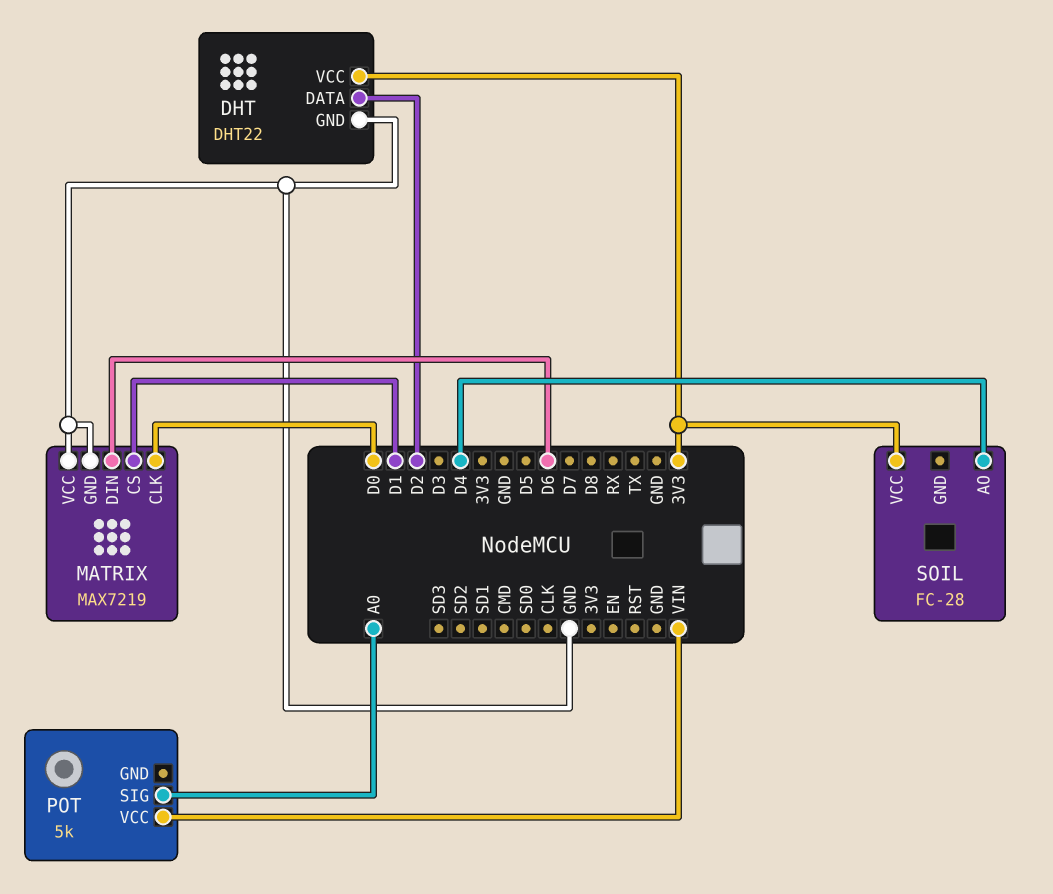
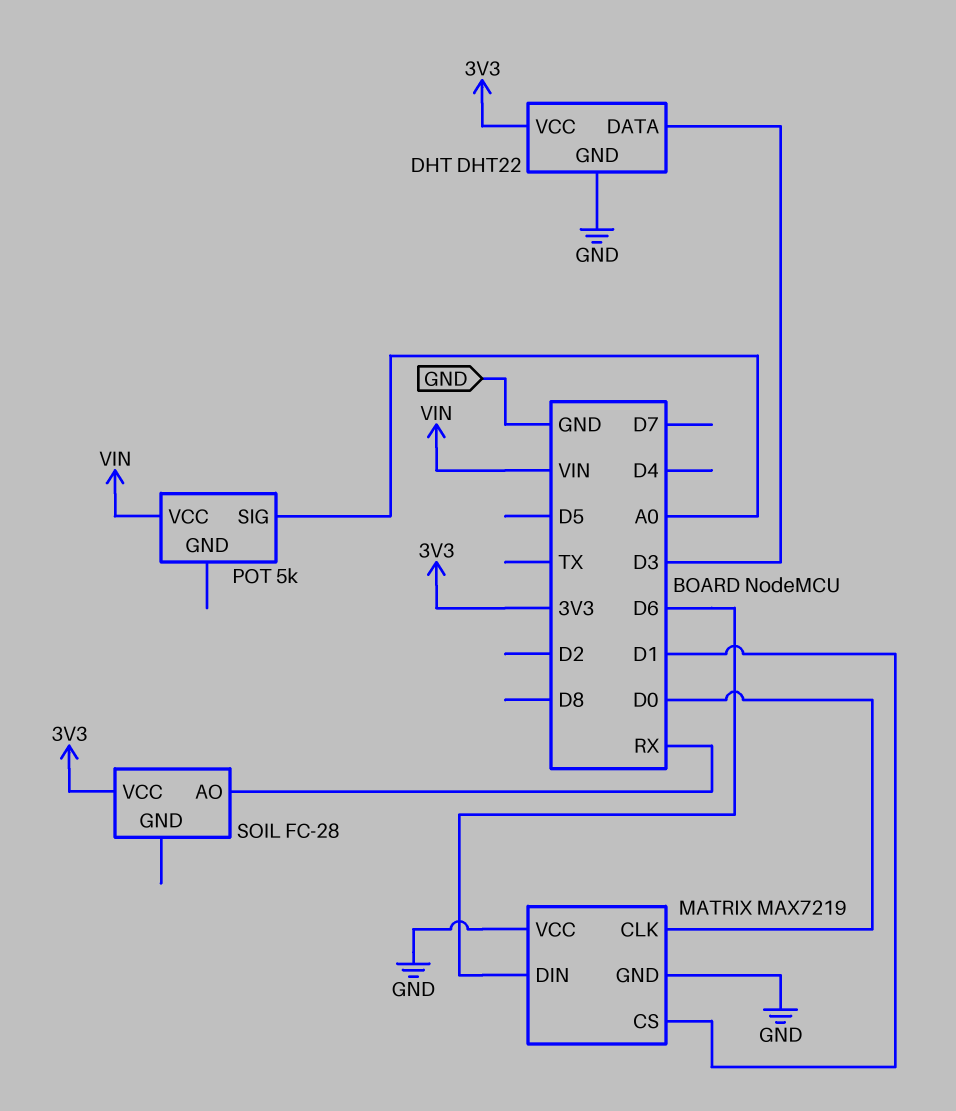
DHT pin DATA: D2 -> D3
SOIL pin AO: D4 -> RX

